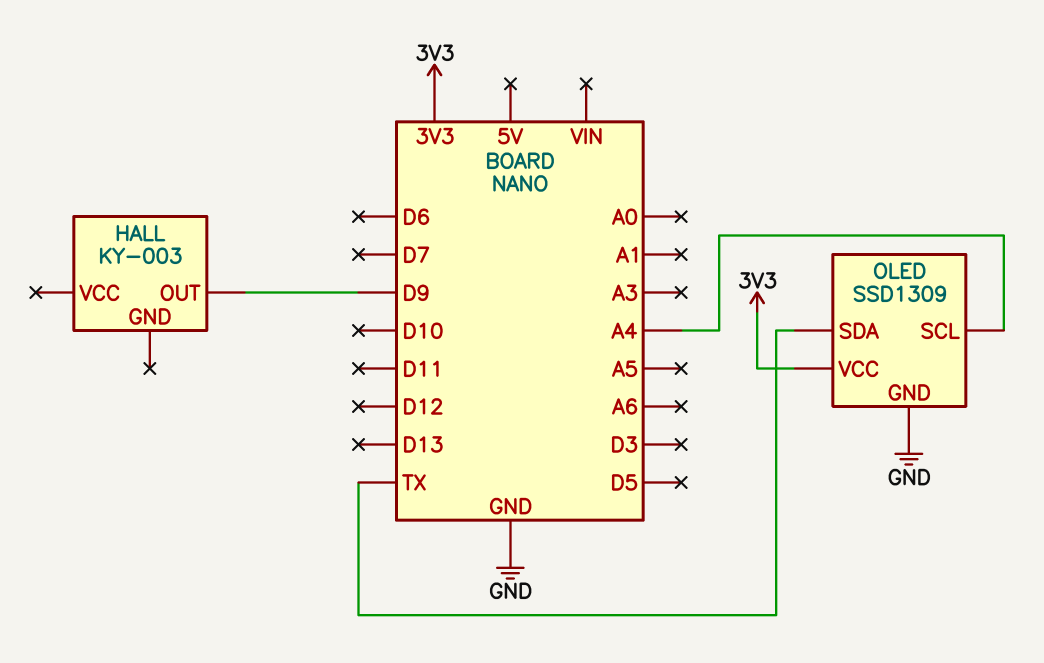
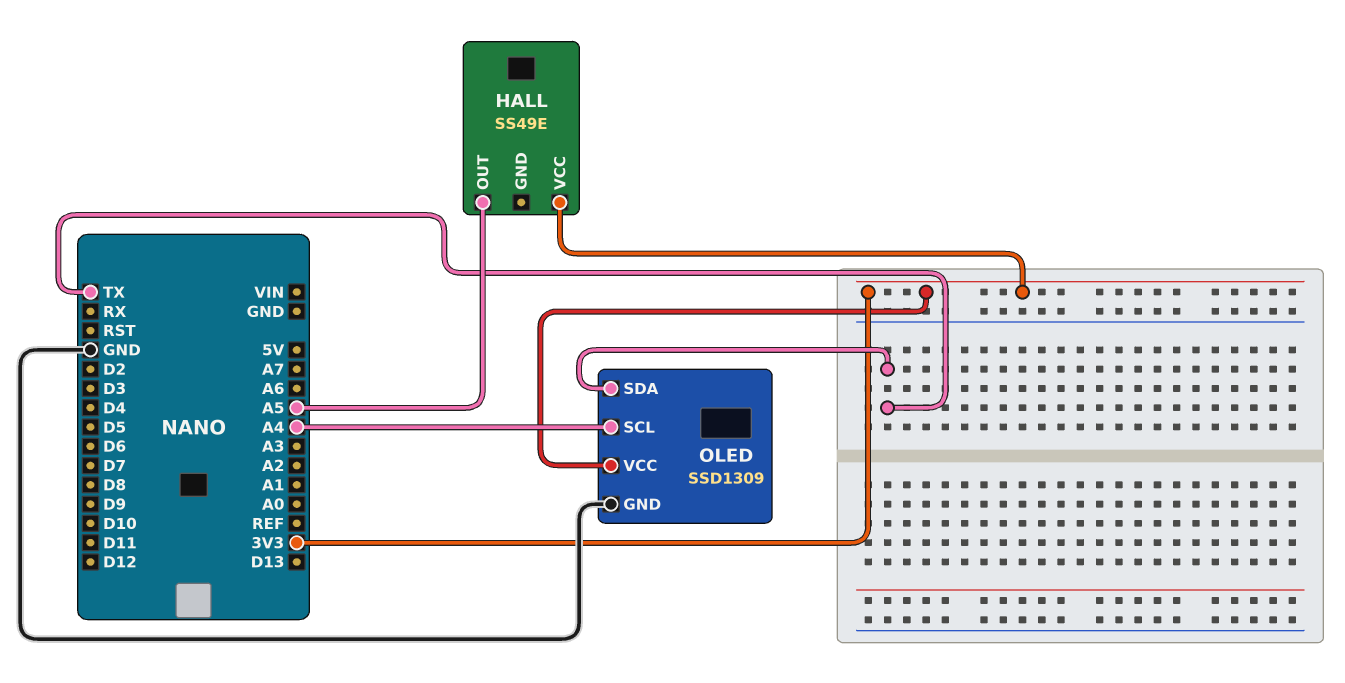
HALL: KY-003 -> SS49E
HALL pin OUT: D9 -> A5
HALL pin VCC: none -> 3V3

